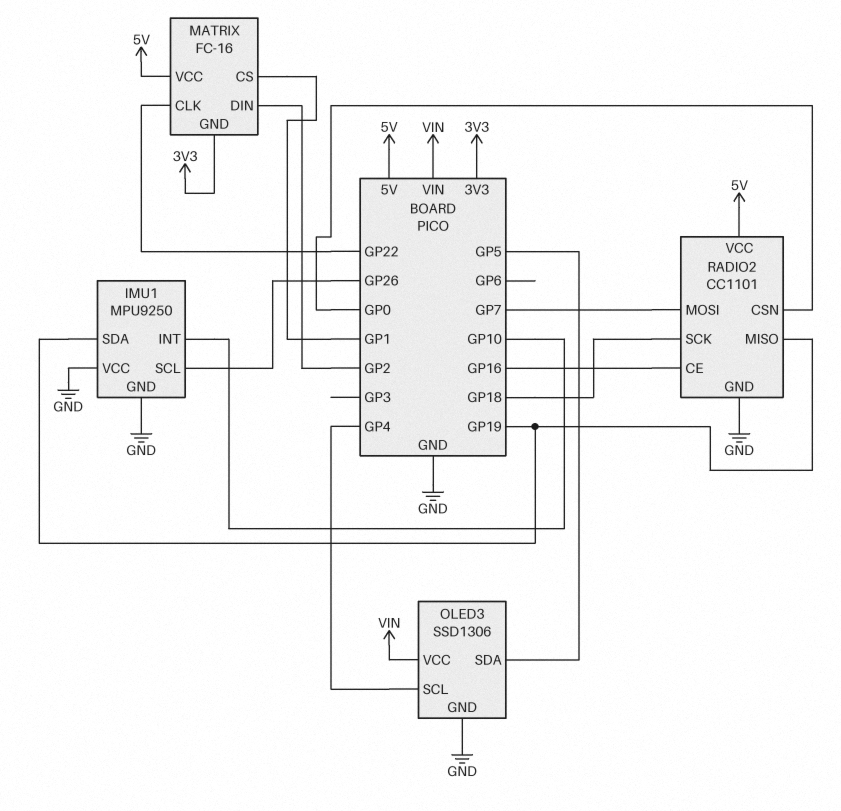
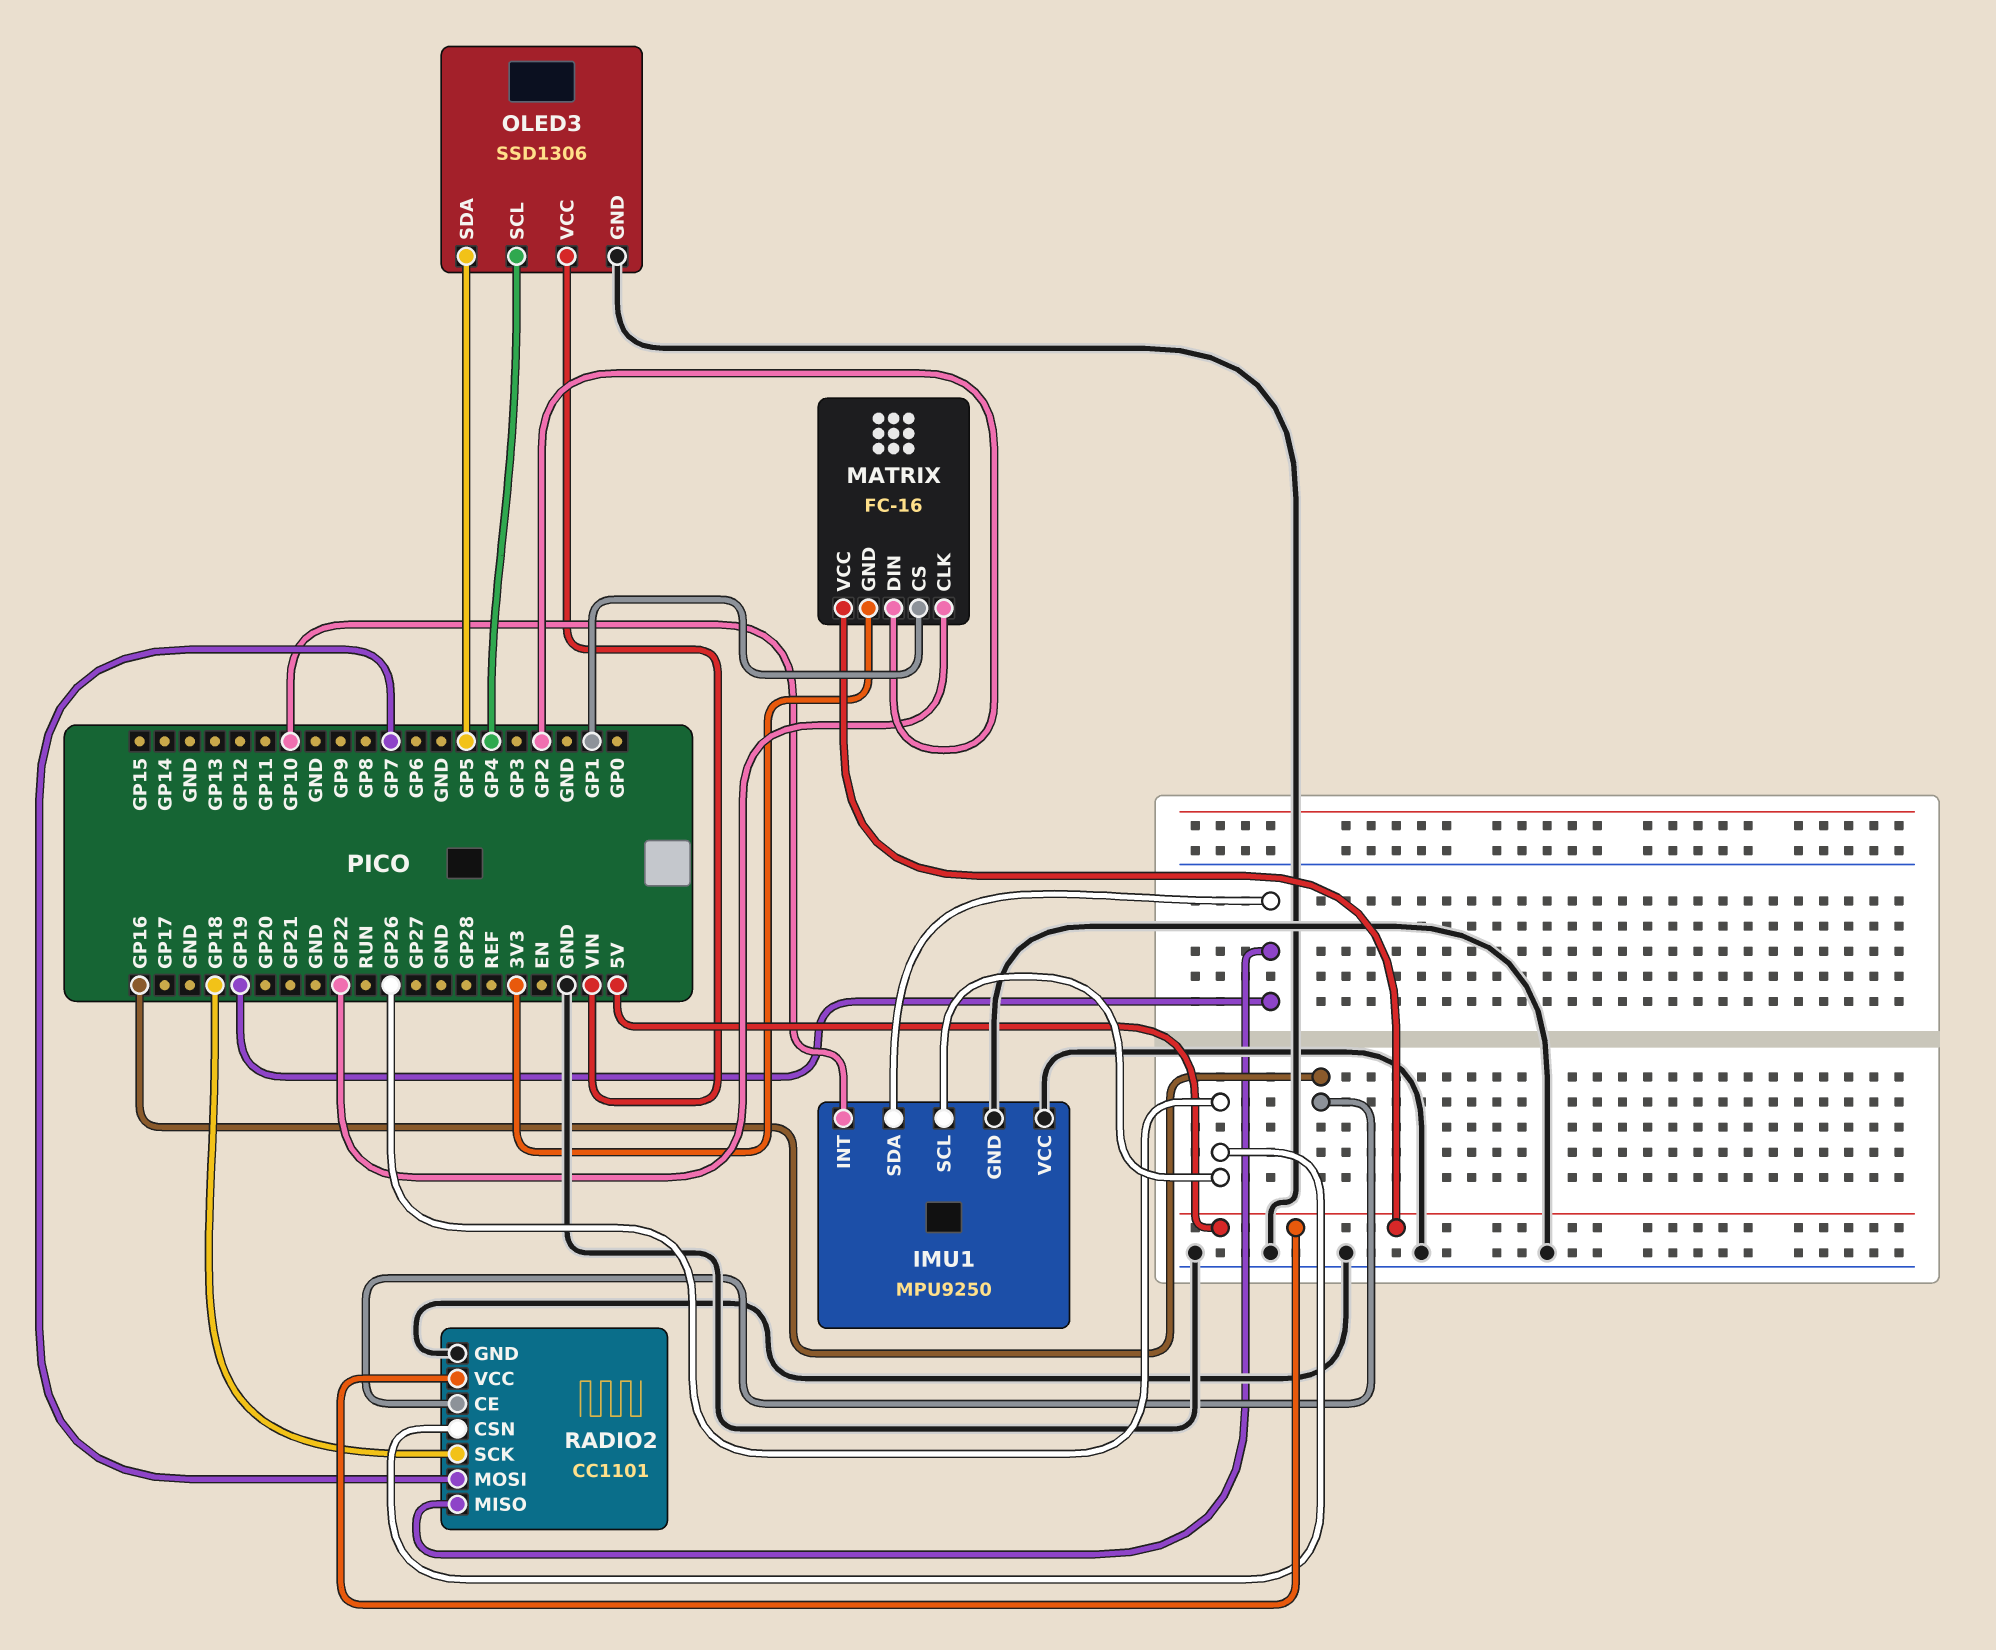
RADIO2 pin CSN: GP0 -> GP26

